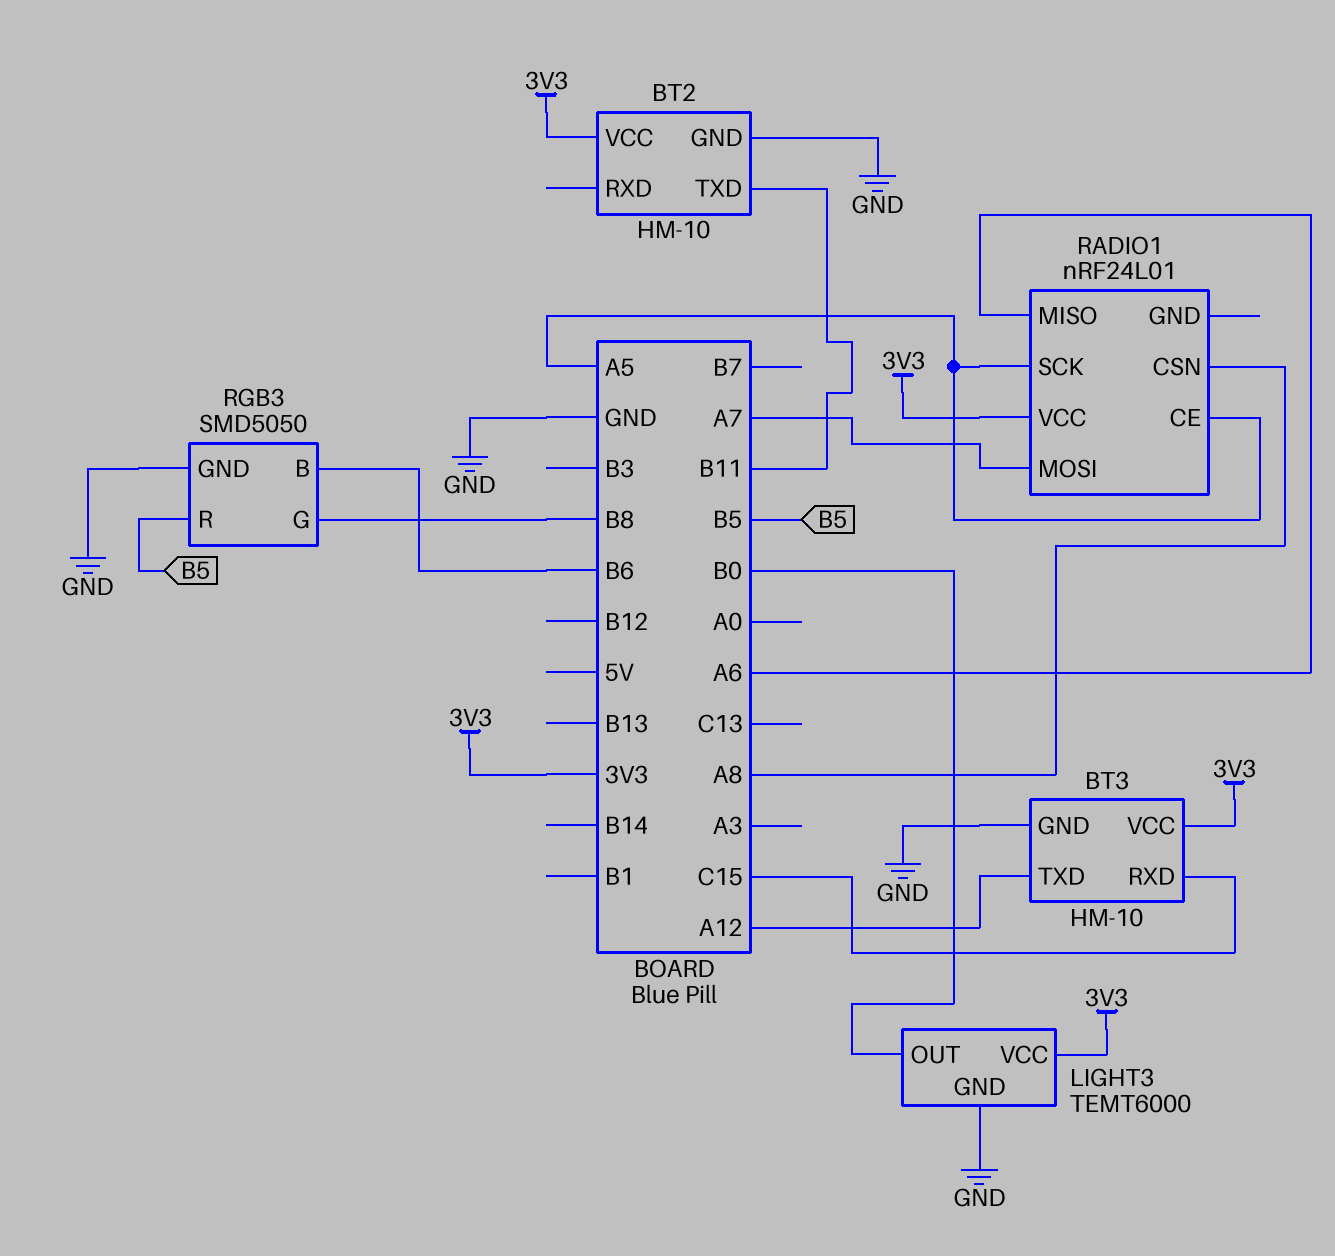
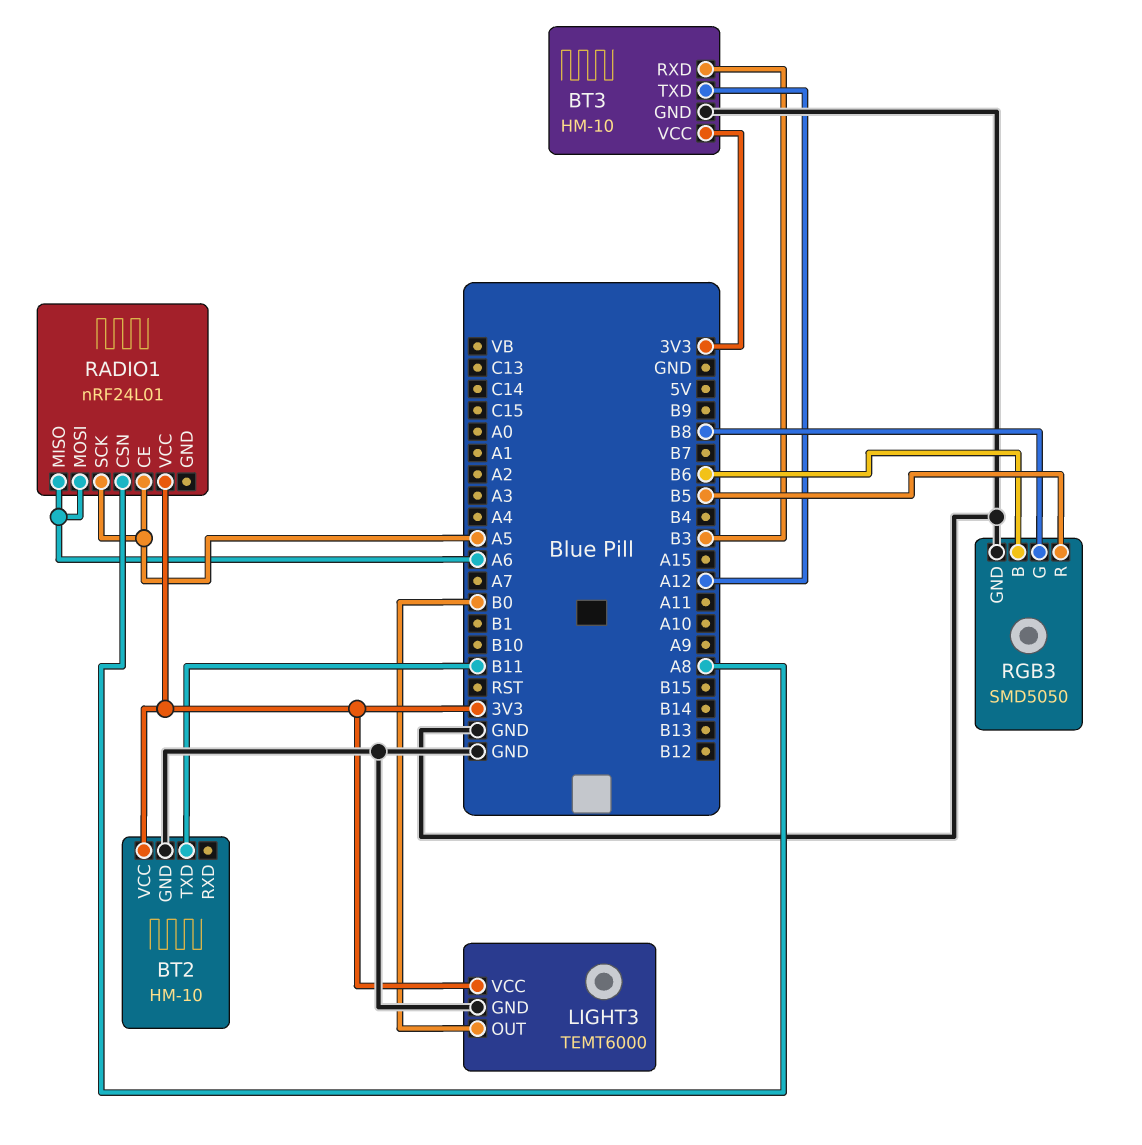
BT3 pin RXD: C15 -> B3
RADIO1 pin MOSI: A7 -> A6

